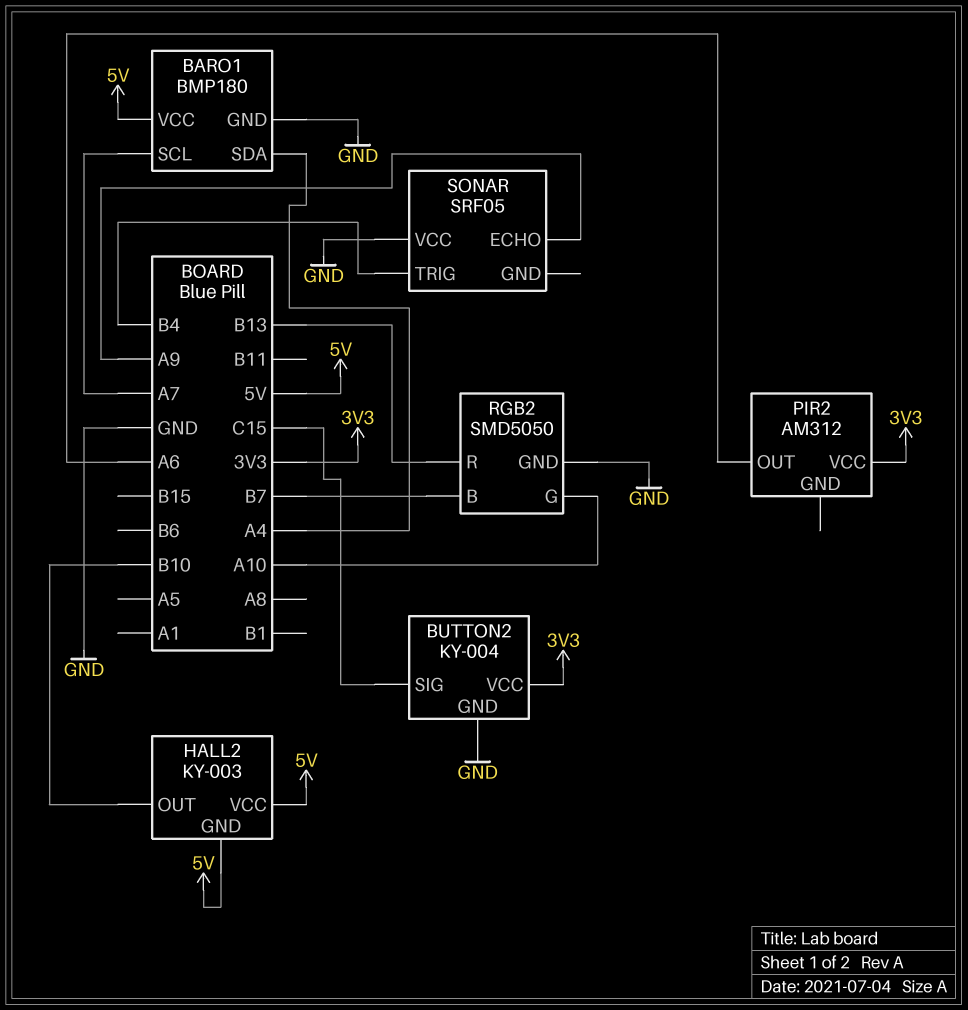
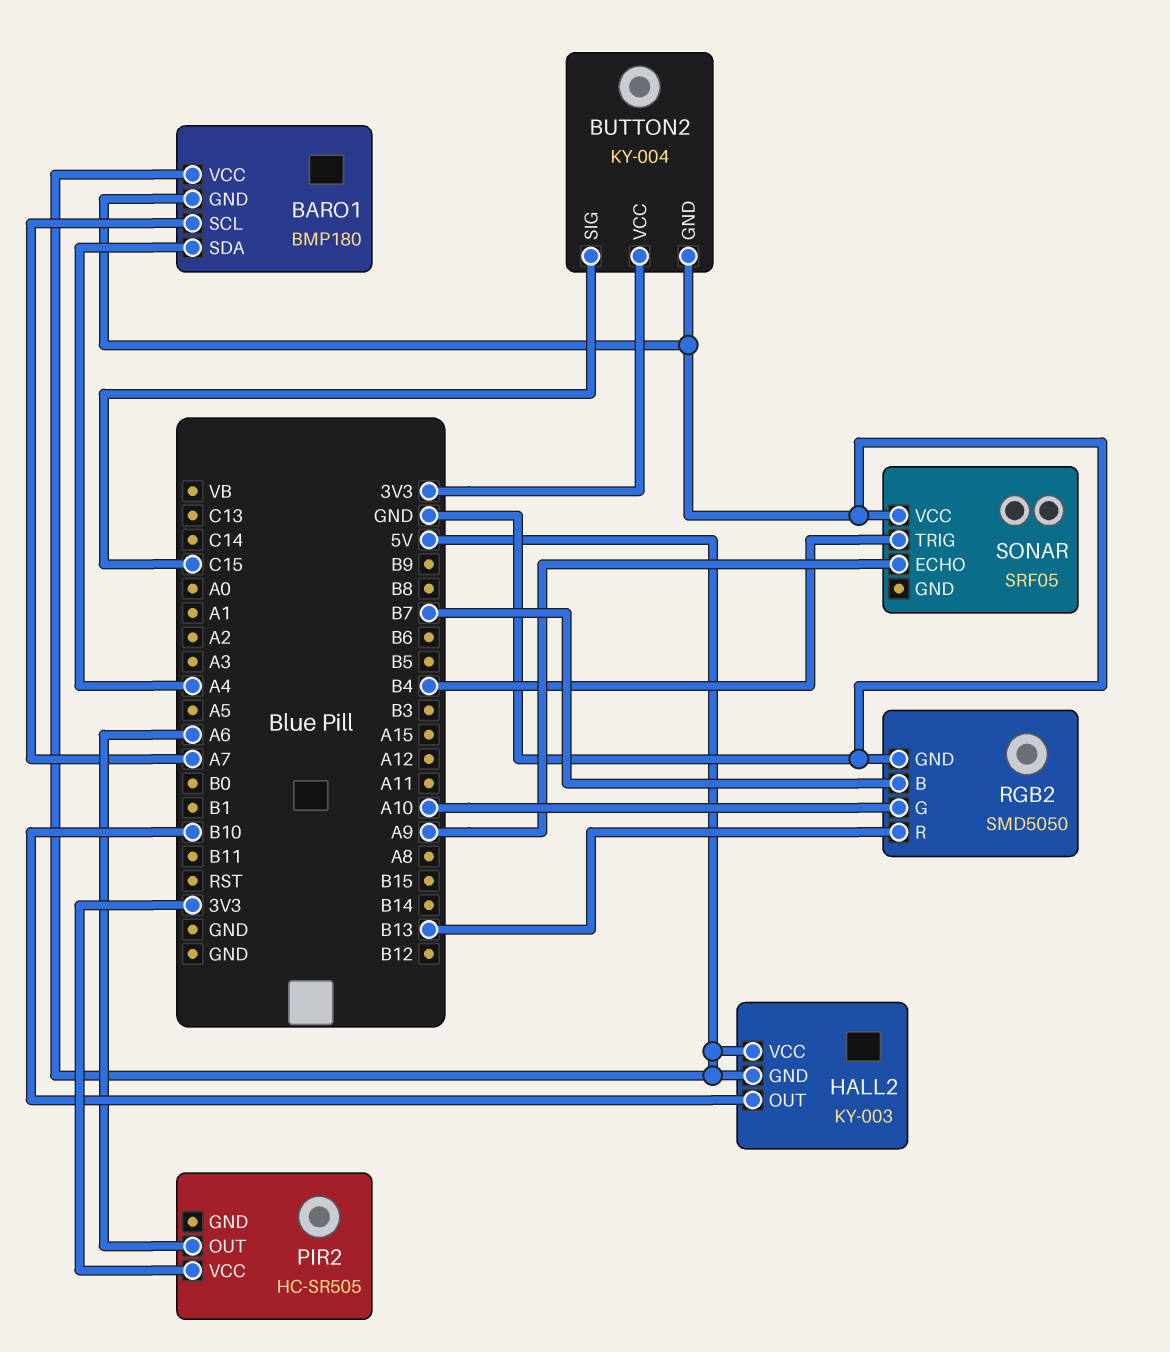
PIR2: AM312 -> HC-SR505

